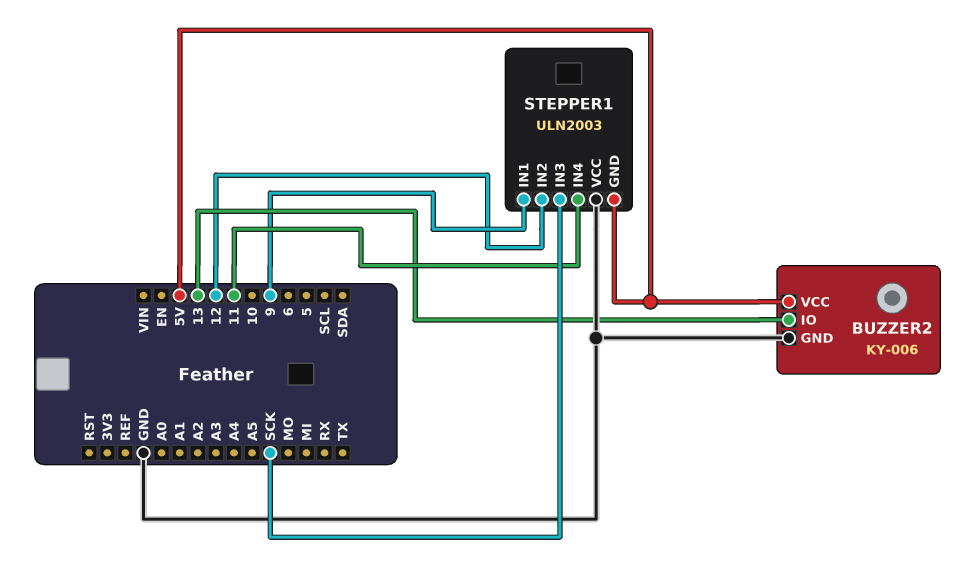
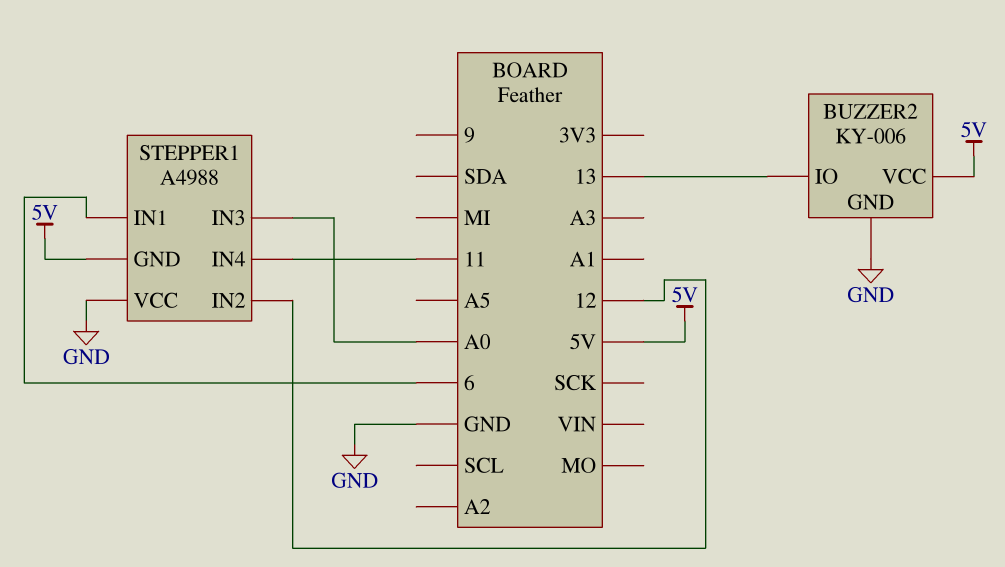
STEPPER1: ULN2003 -> A4988
STEPPER1 pin IN1: 9 -> 6
STEPPER1 pin IN3: SCK -> A0

